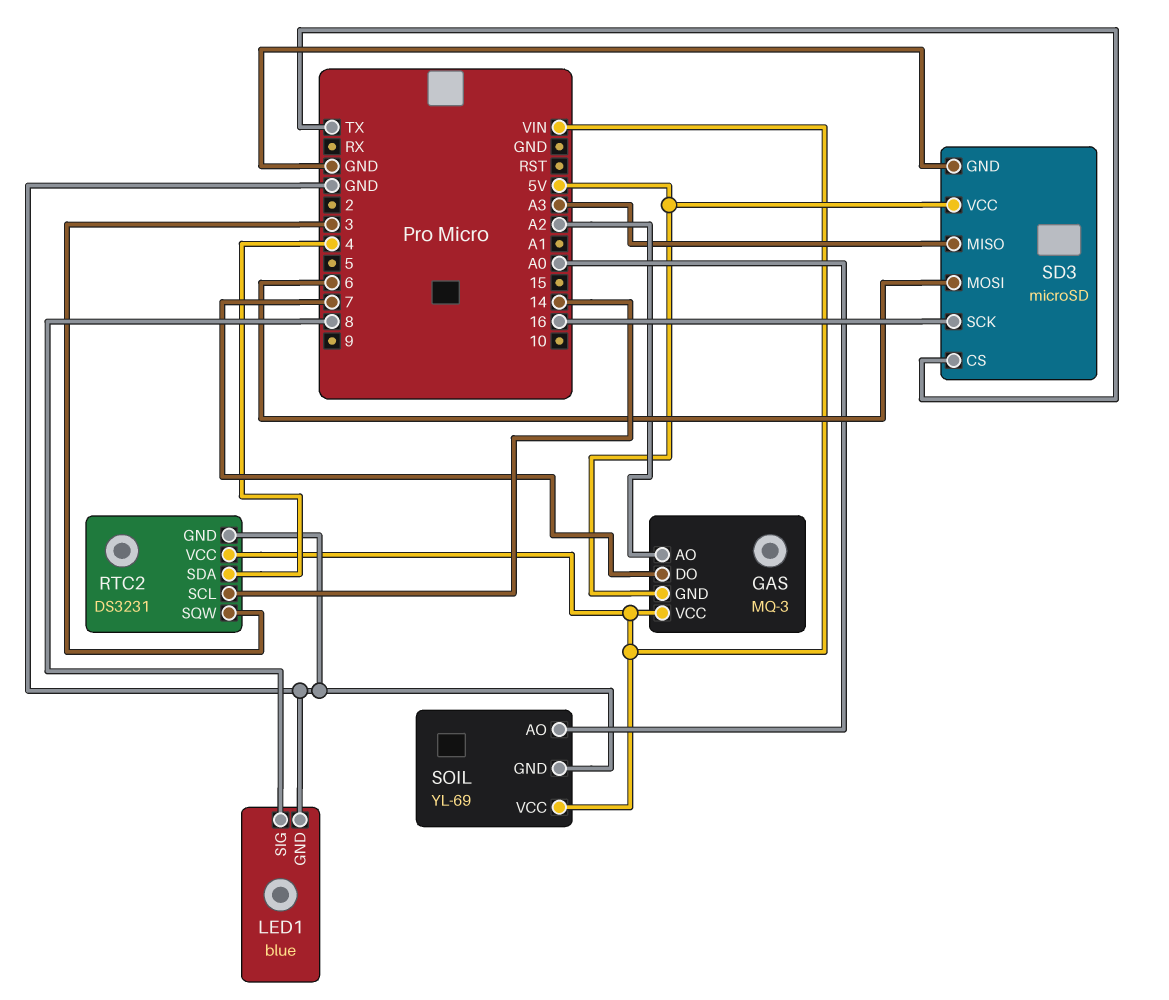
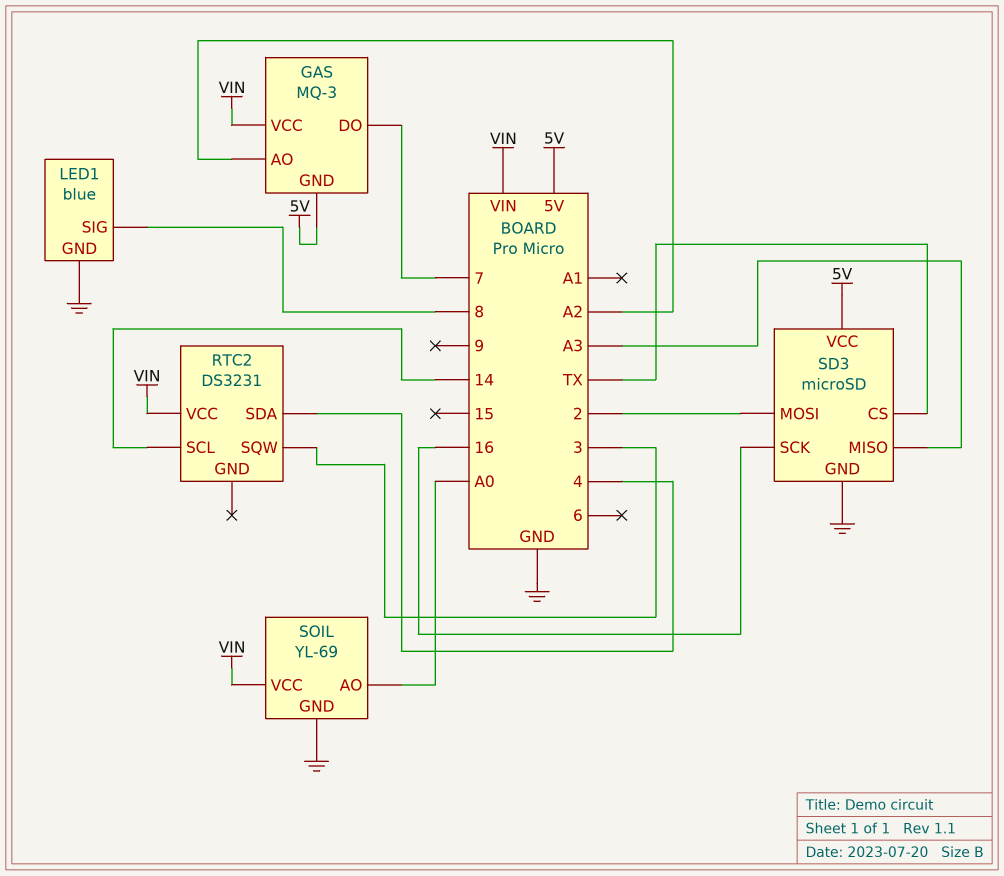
RTC2 pin GND: GND -> none
SD3 pin MOSI: 6 -> 2

